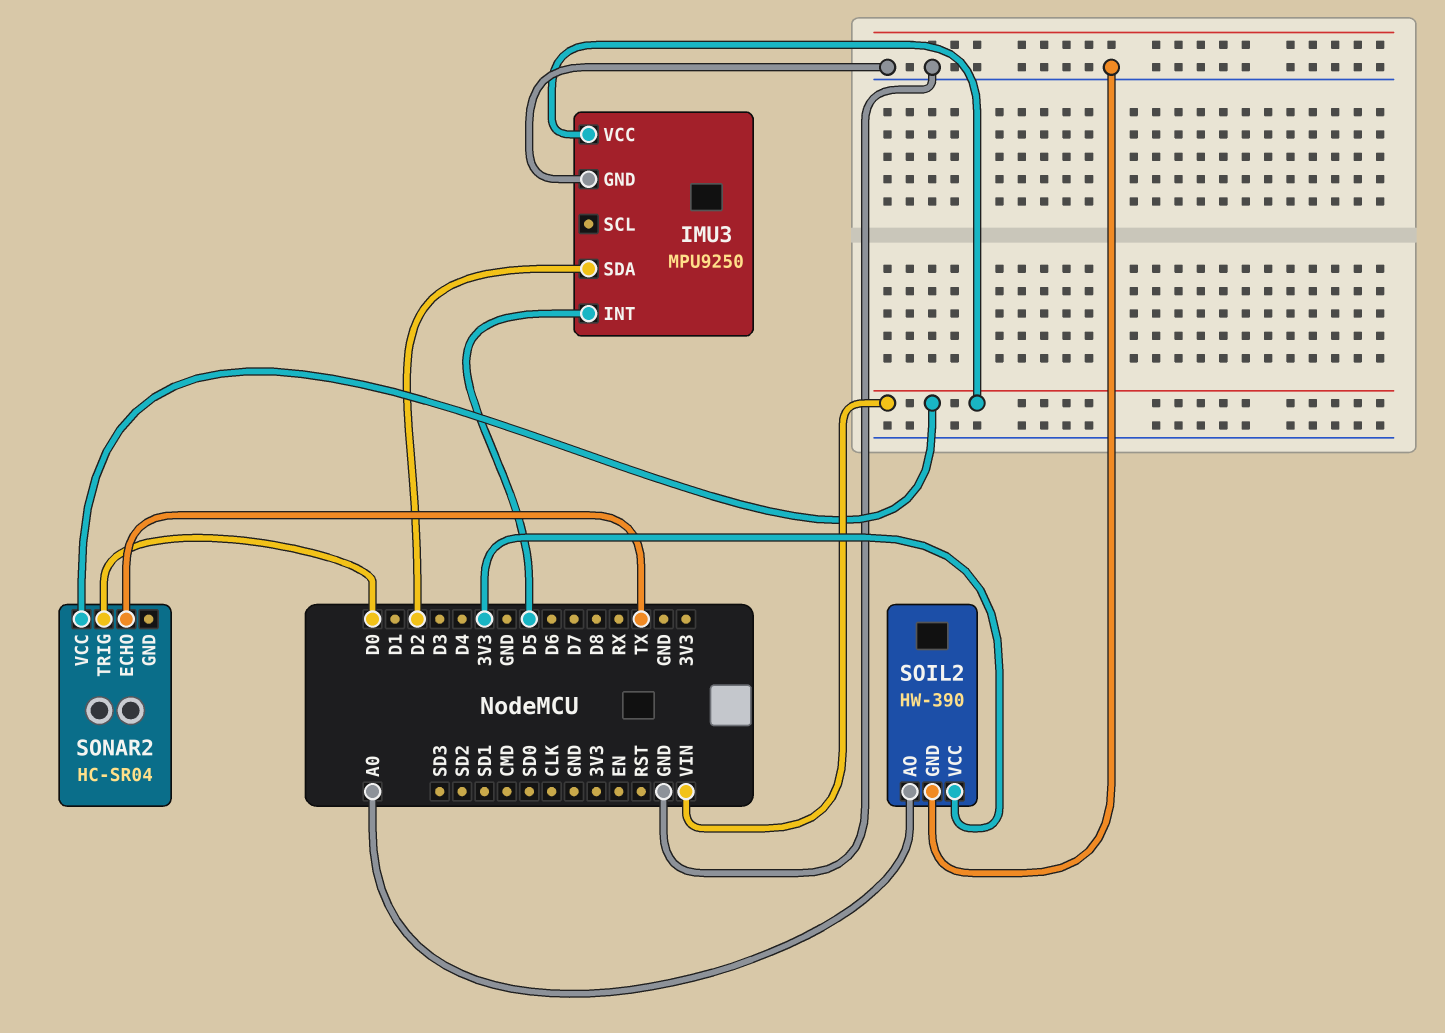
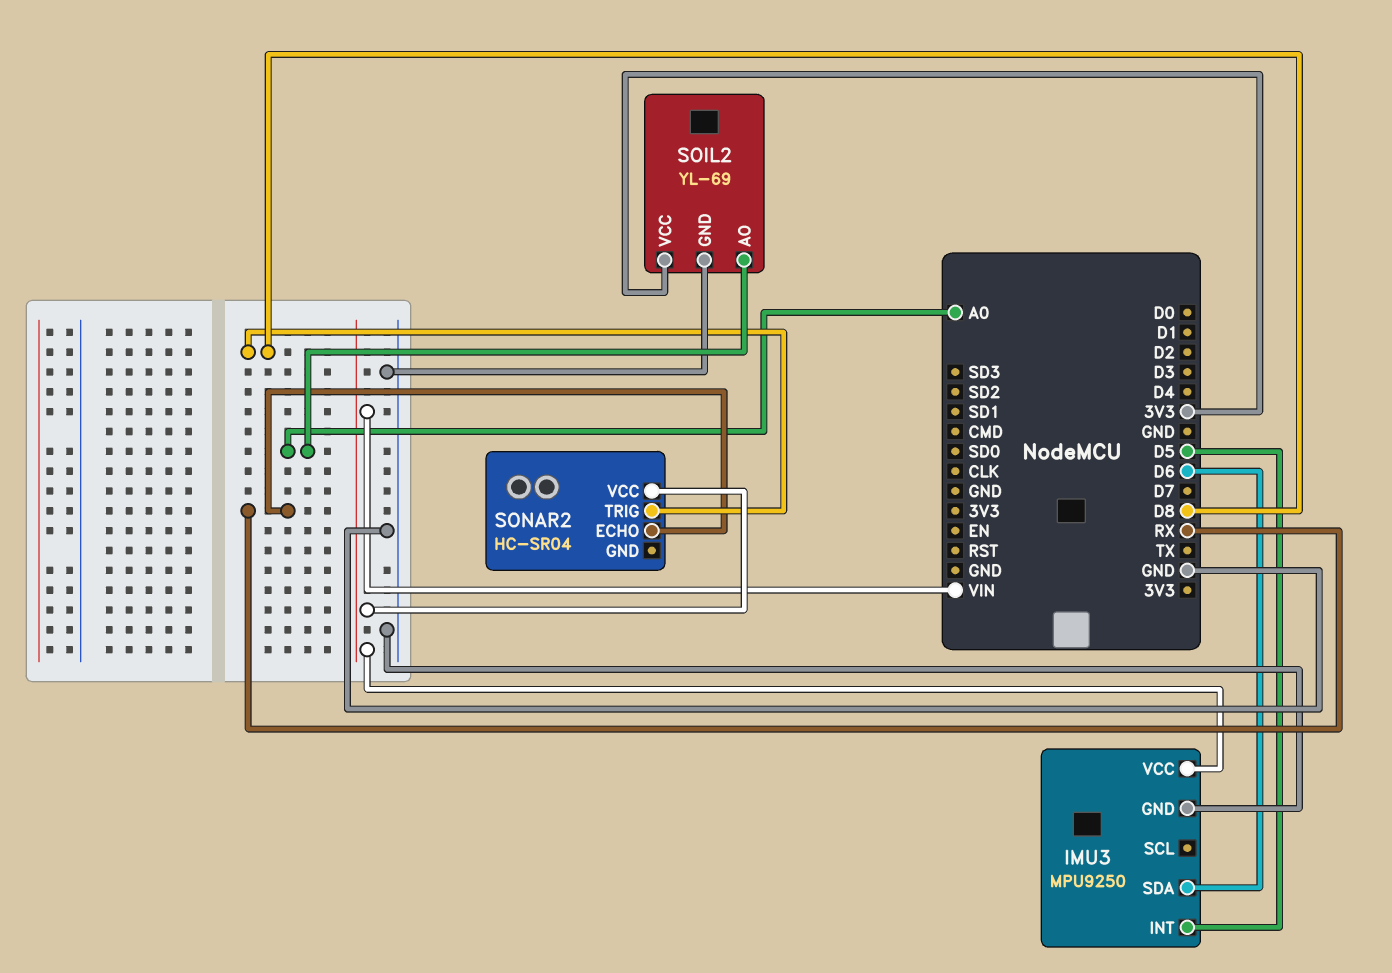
IMU3 pin SDA: D2 -> D6
SOIL2: HW-390 -> YL-69
SONAR2 pin ECHO: TX -> RX
SONAR2 pin TRIG: D0 -> D8

